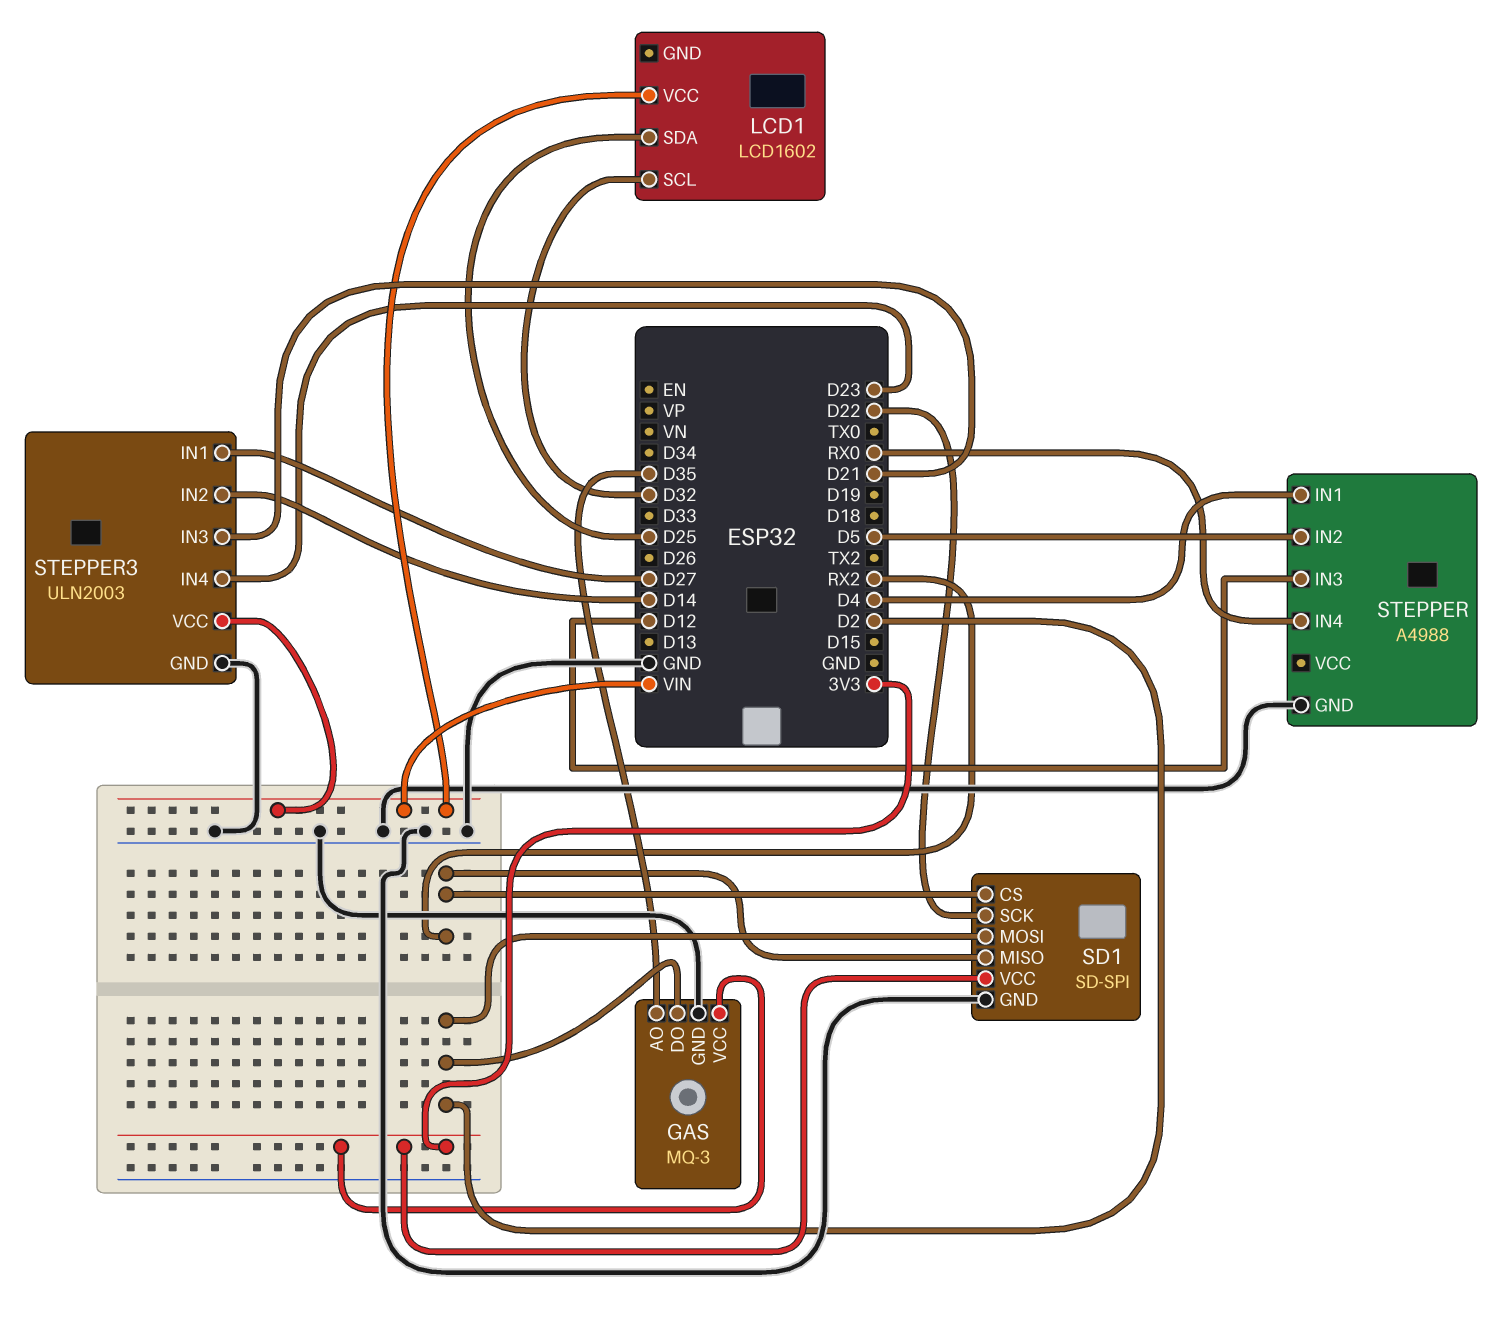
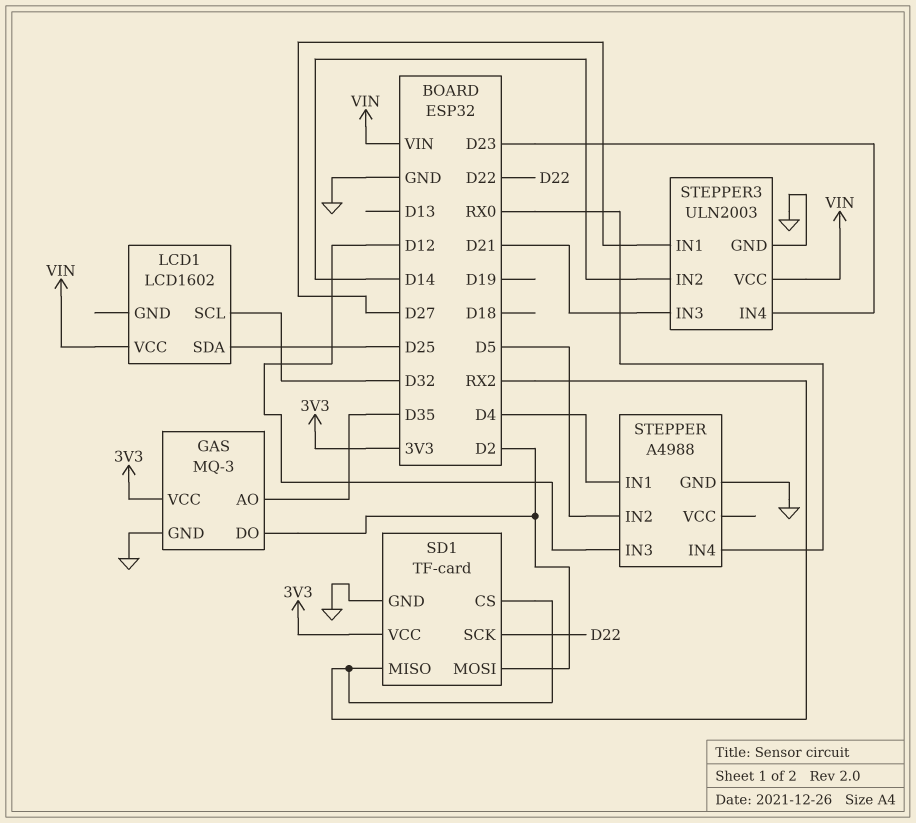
SD1: SD-SPI -> TF-card

